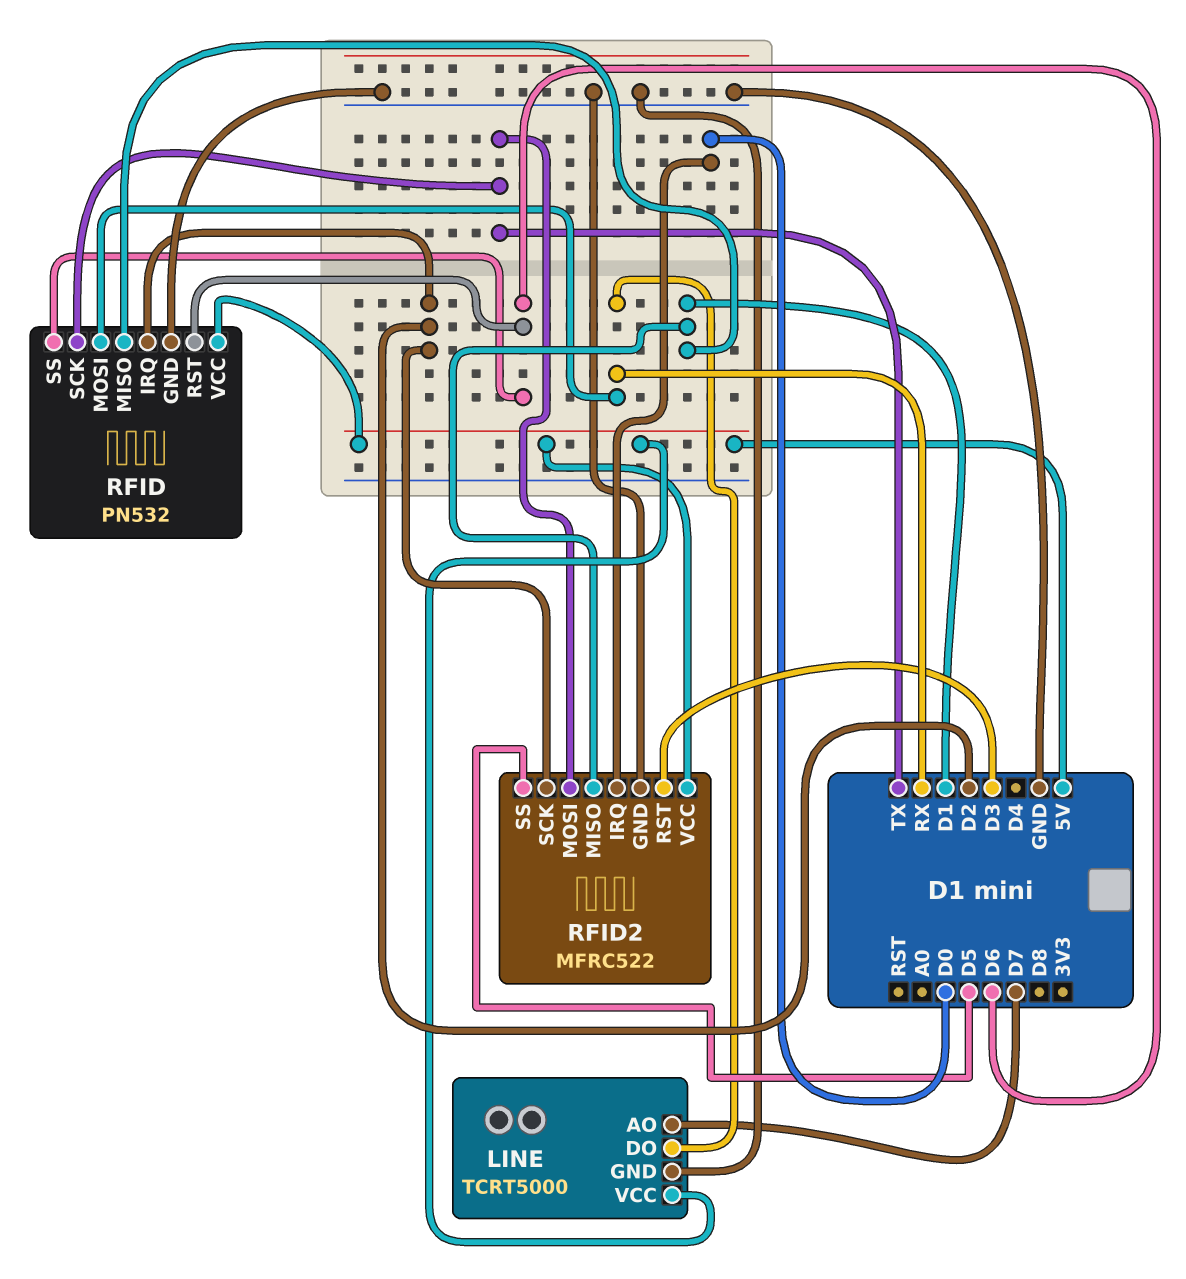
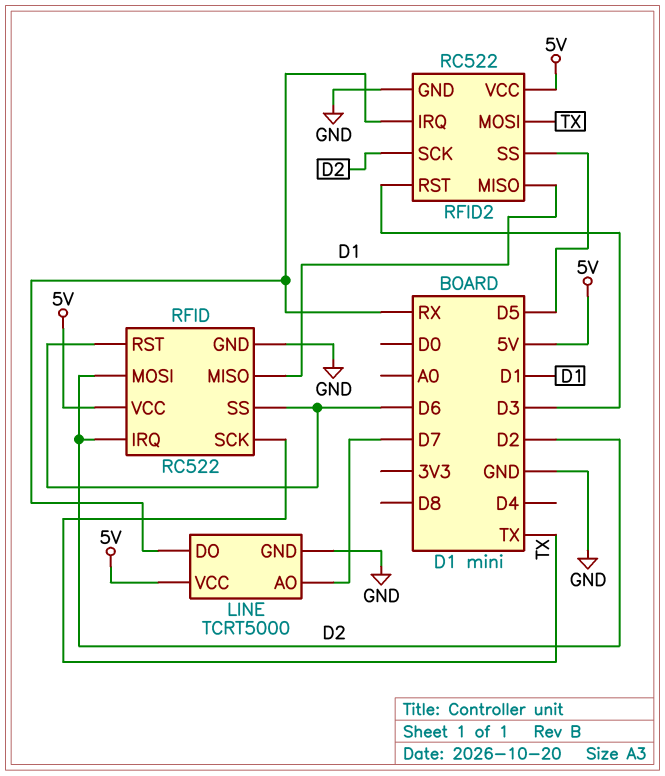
RFID: PN532 -> RC522
RFID pin MOSI: RX -> D2
RFID2: MFRC522 -> RC522
RFID2 pin IRQ: D0 -> RX

